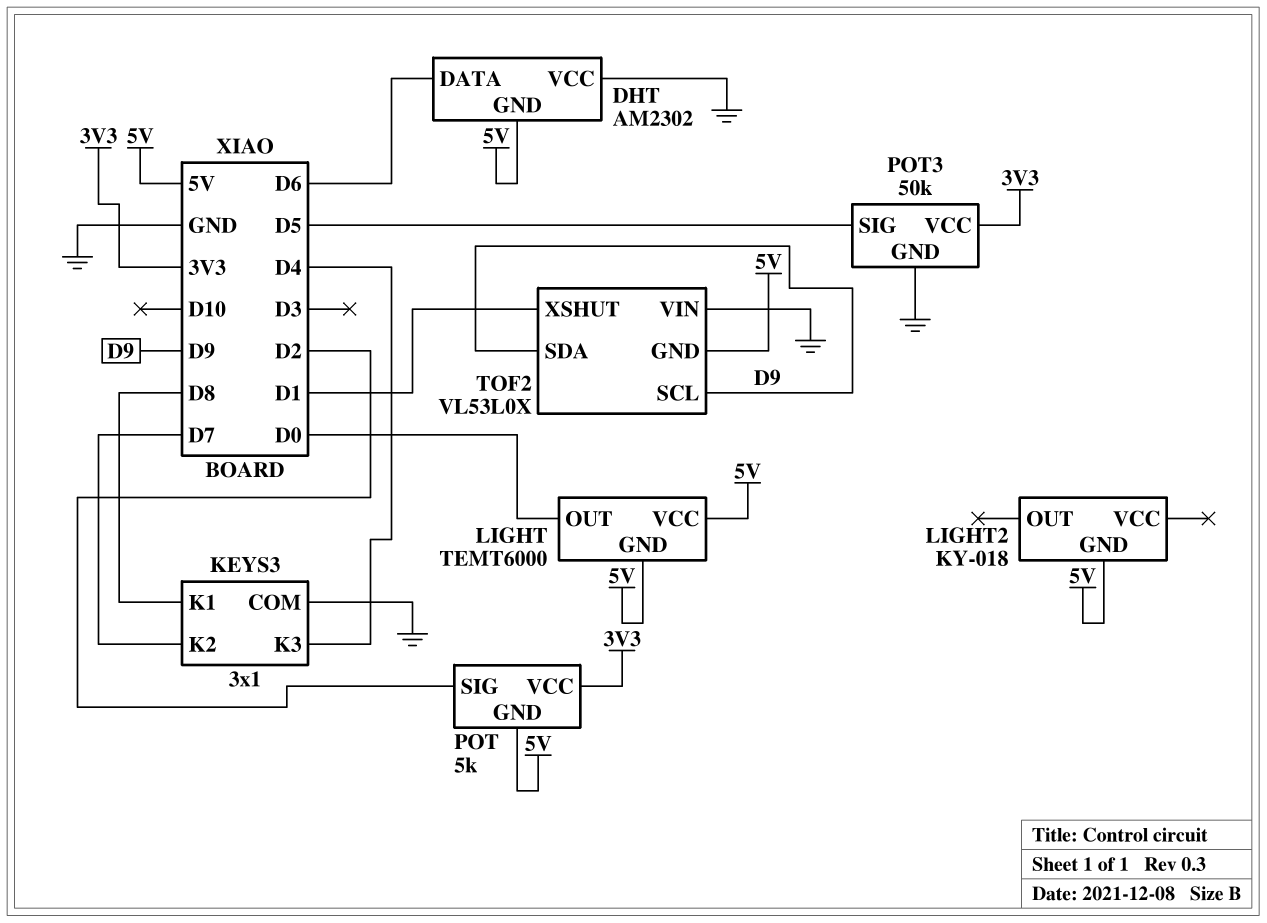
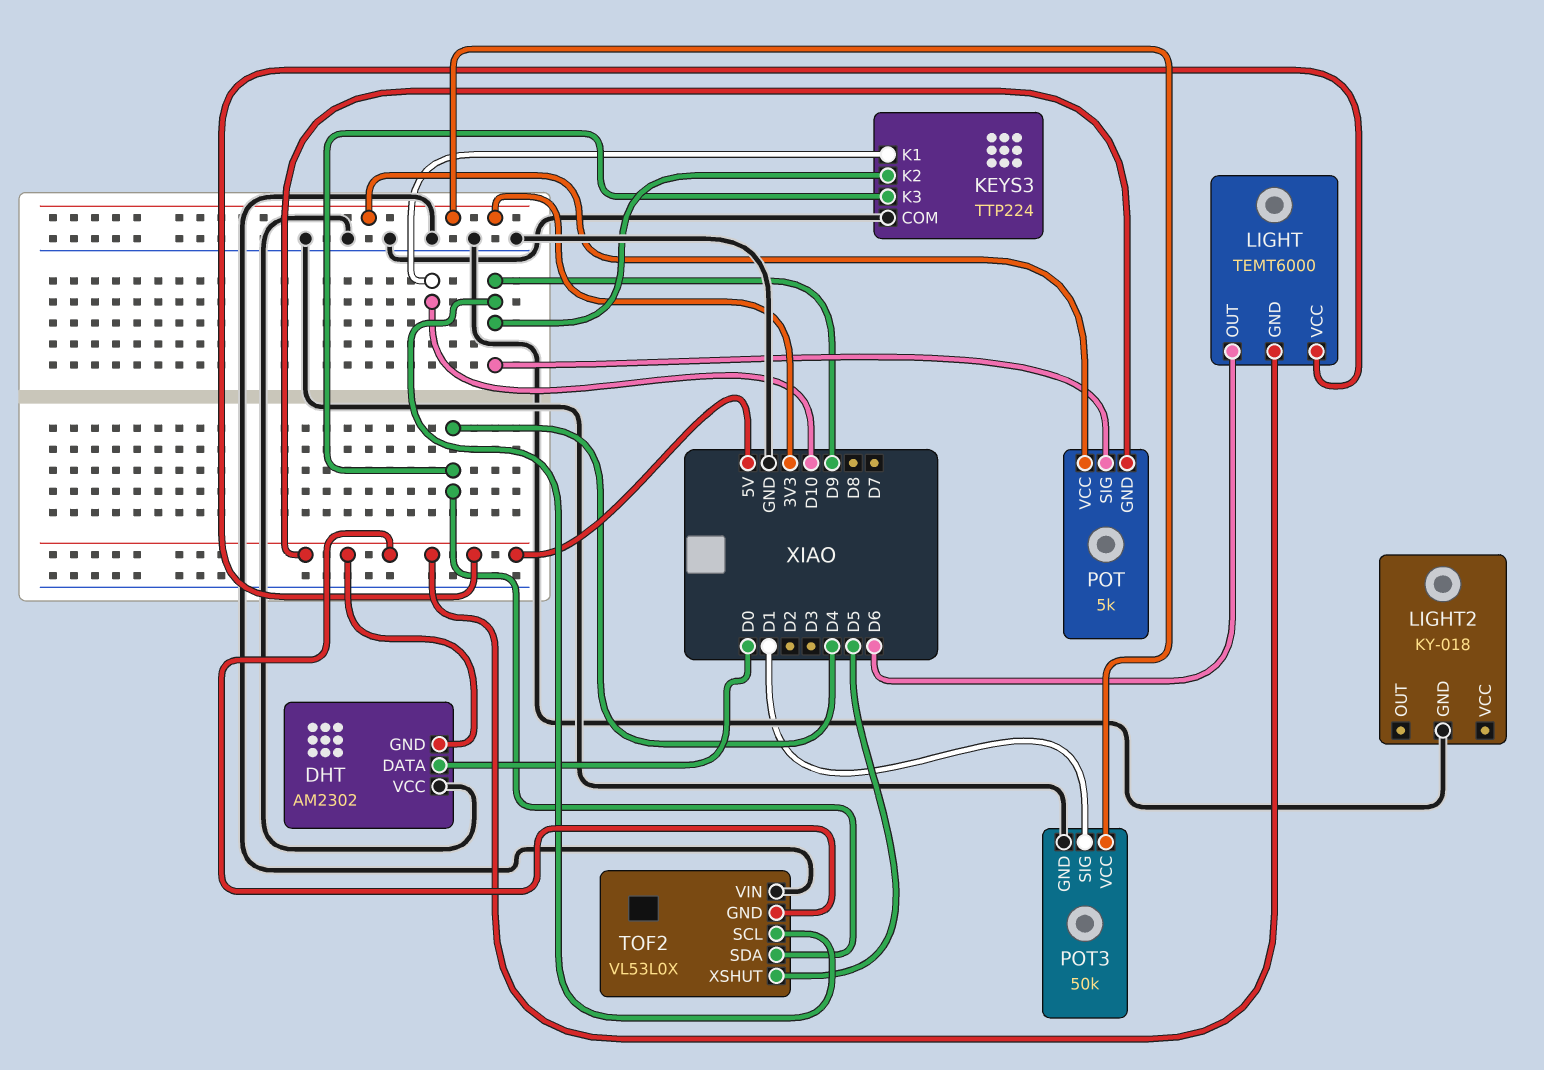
DHT pin DATA: D6 -> D0
KEYS3: 3x1 -> TTP224
KEYS3 pin K1: D8 -> D10
KEYS3 pin K2: D7 -> D9
LIGHT pin OUT: D0 -> D6
LIGHT2 pin GND: 5V -> GND
POT pin SIG: D2 -> D9
POT3 pin SIG: D5 -> D1
TOF2 pin SDA: D9 -> D4
TOF2 pin XSHUT: D1 -> D5

